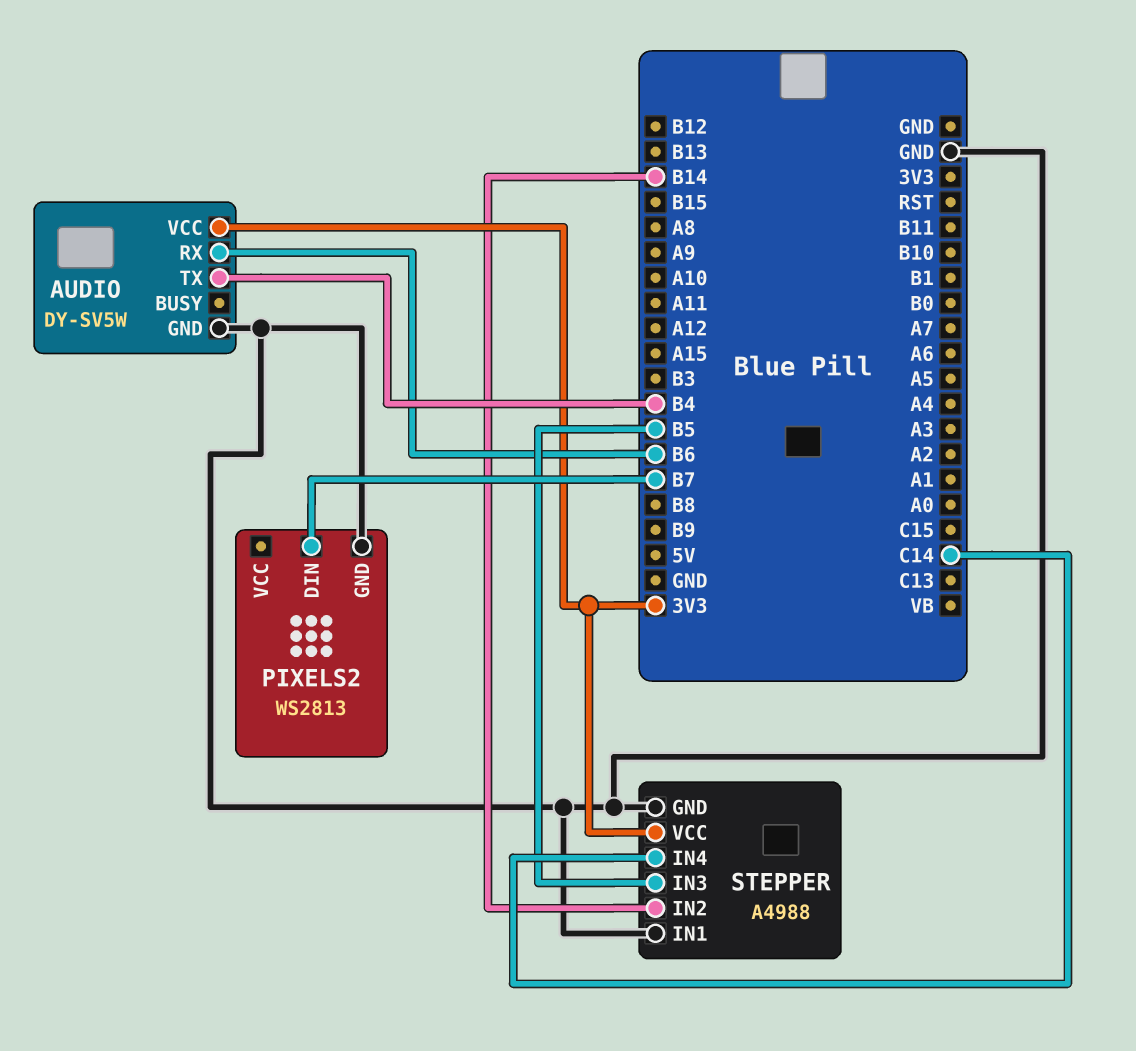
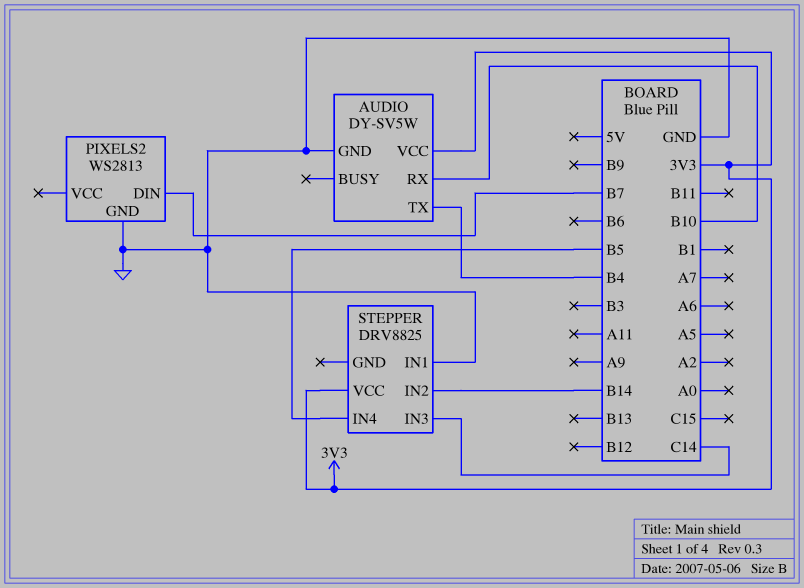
AUDIO pin RX: B6 -> B10
STEPPER: A4988 -> DRV8825
STEPPER pin GND: GND -> none
STEPPER pin IN3: B5 -> C14
STEPPER pin IN4: C14 -> B5

